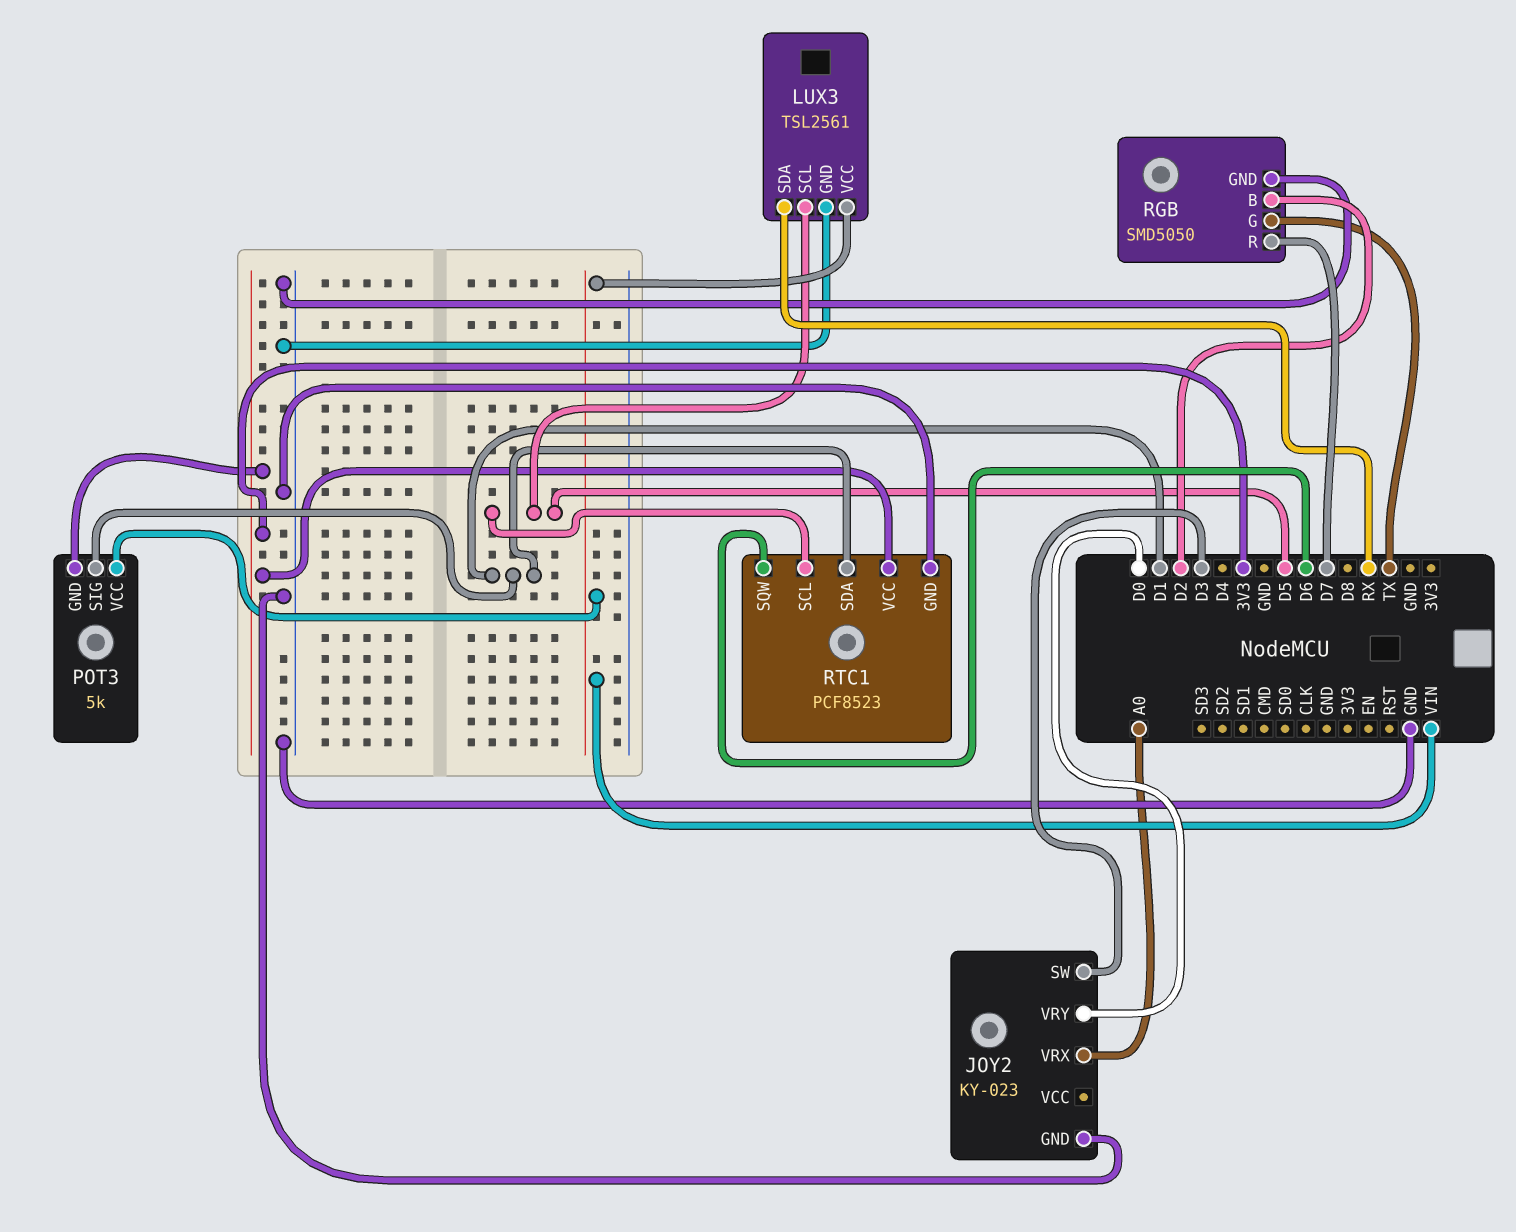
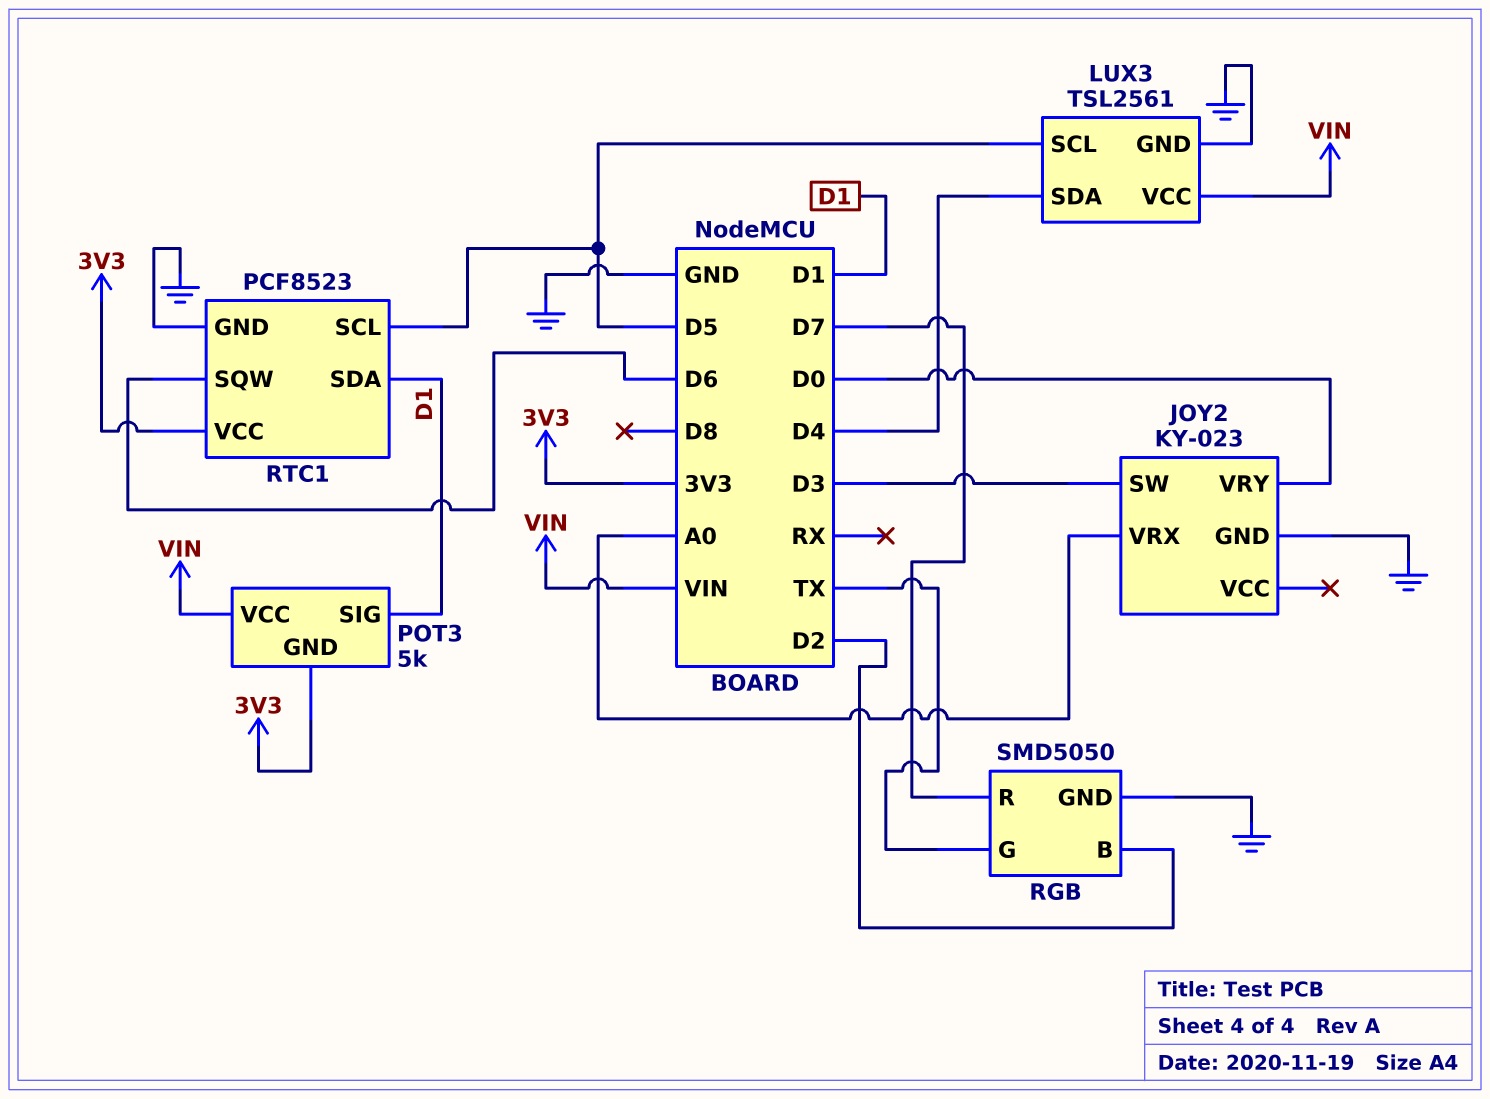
LUX3 pin SDA: RX -> D4

